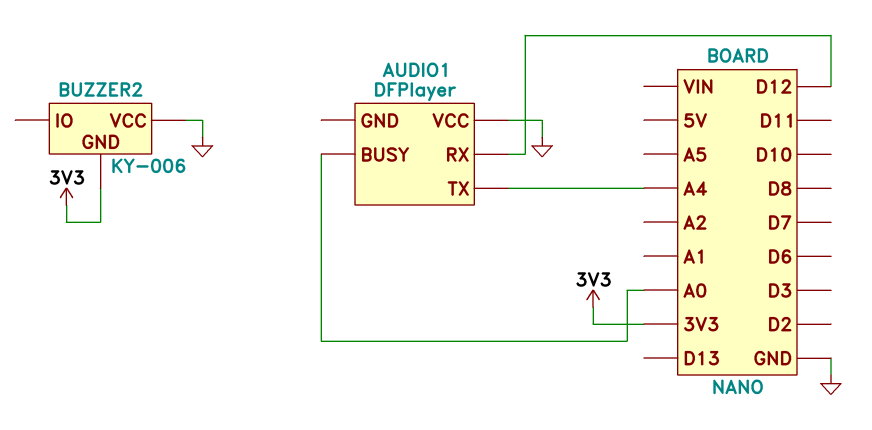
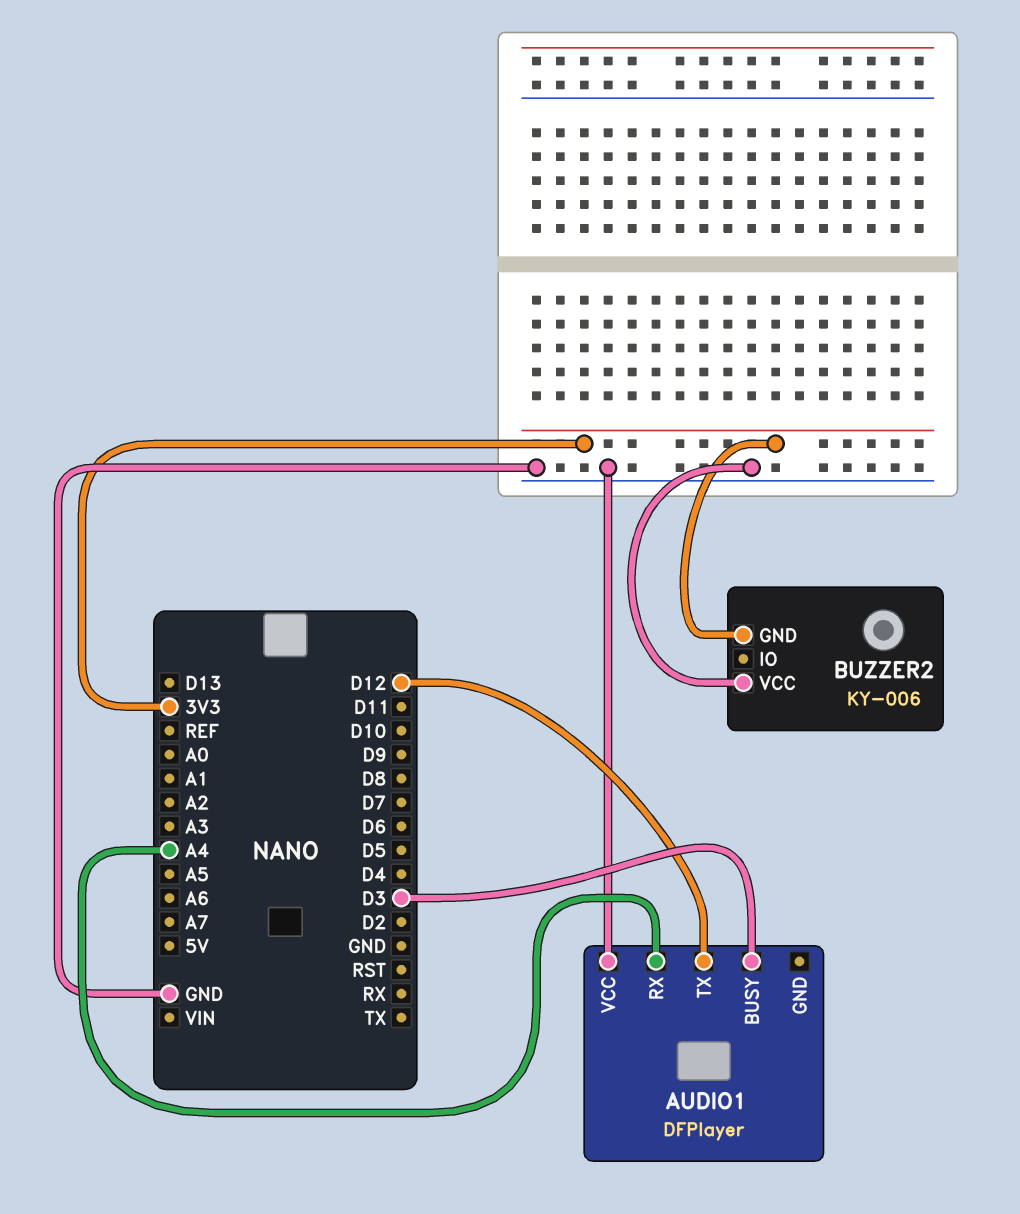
AUDIO1 pin BUSY: A0 -> D3
AUDIO1 pin RX: D12 -> A4
AUDIO1 pin TX: A4 -> D12

